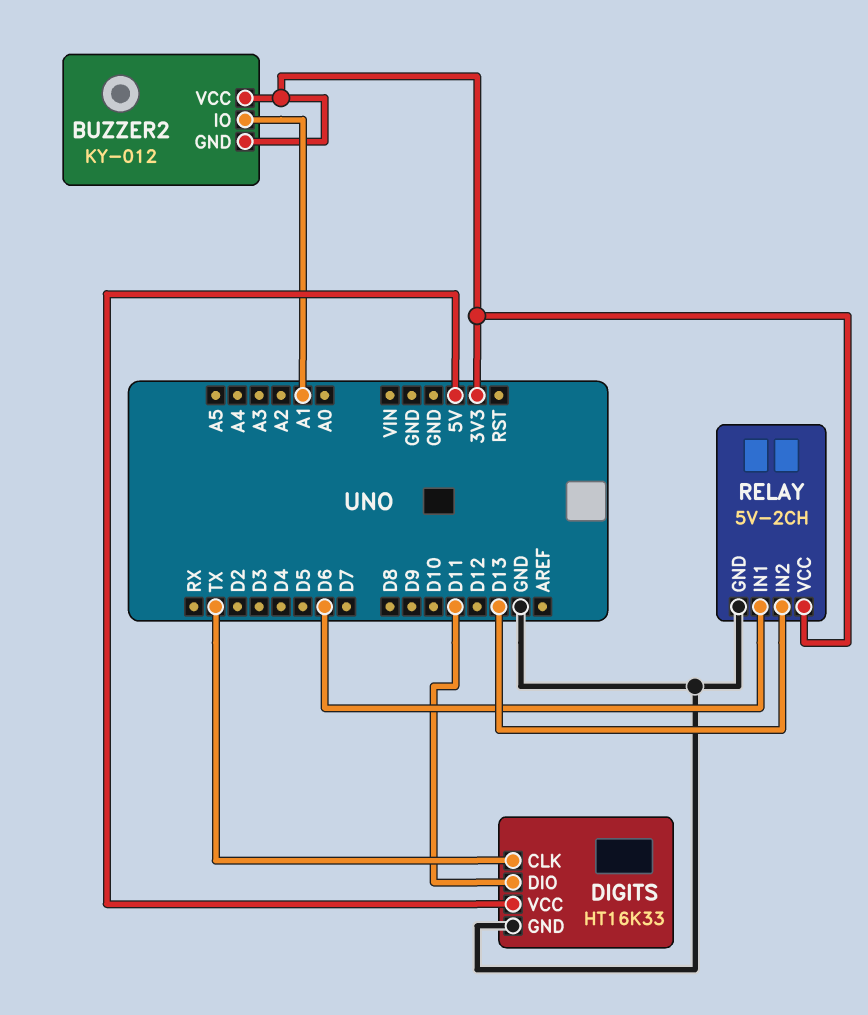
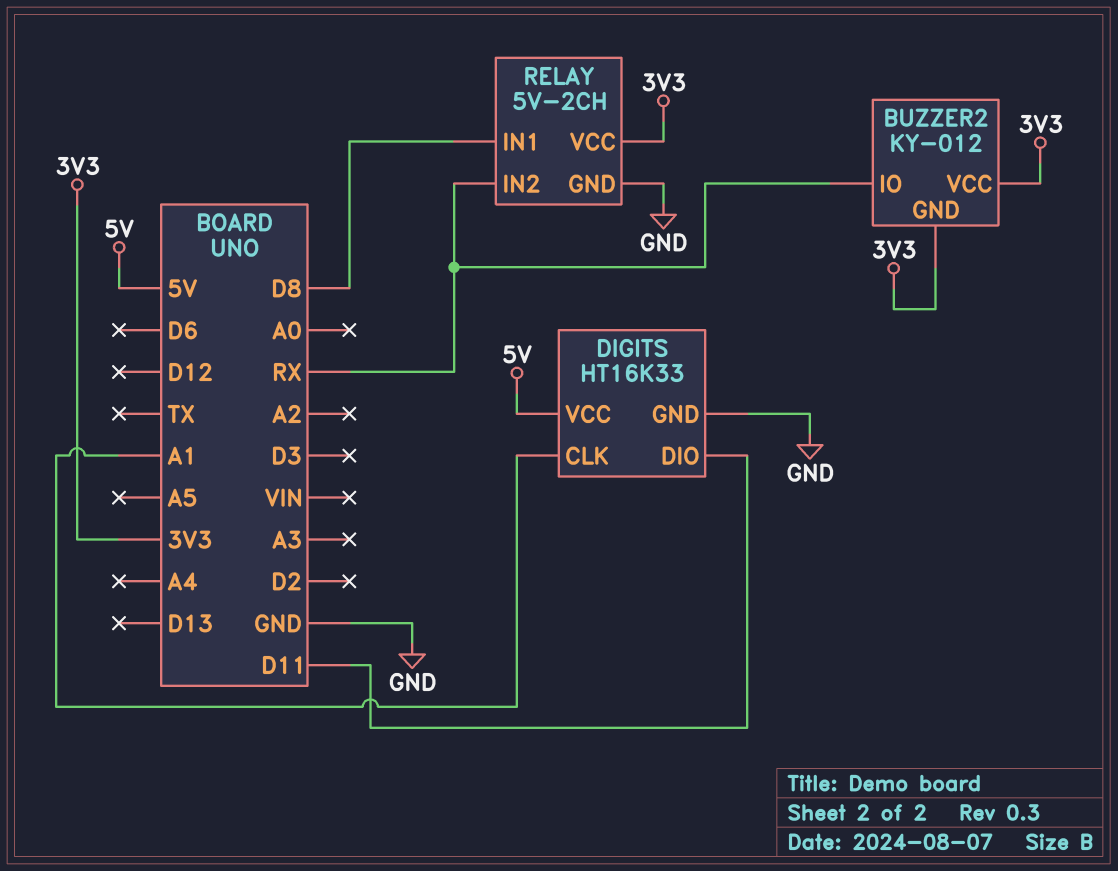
BUZZER2 pin IO: A1 -> RX
DIGITS pin CLK: TX -> A1
RELAY pin IN1: D6 -> D8
RELAY pin IN2: D13 -> RX

